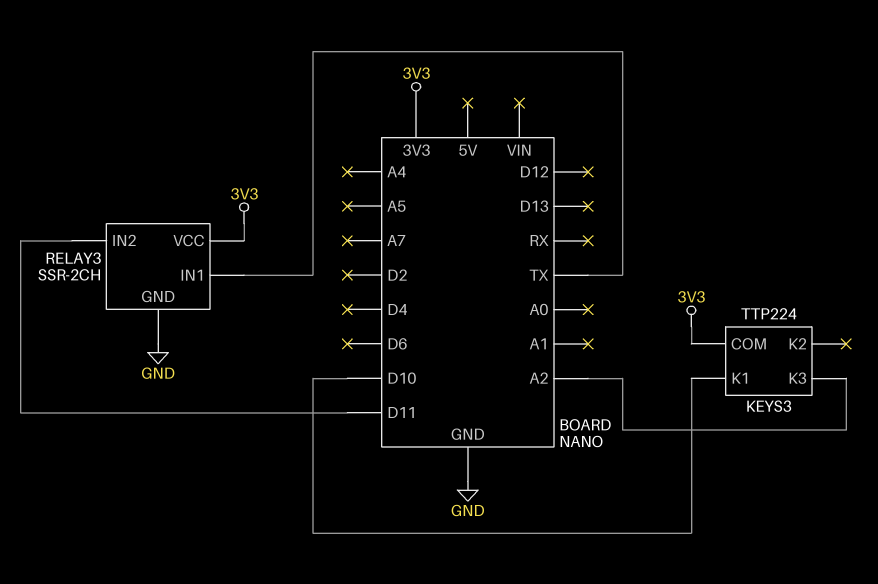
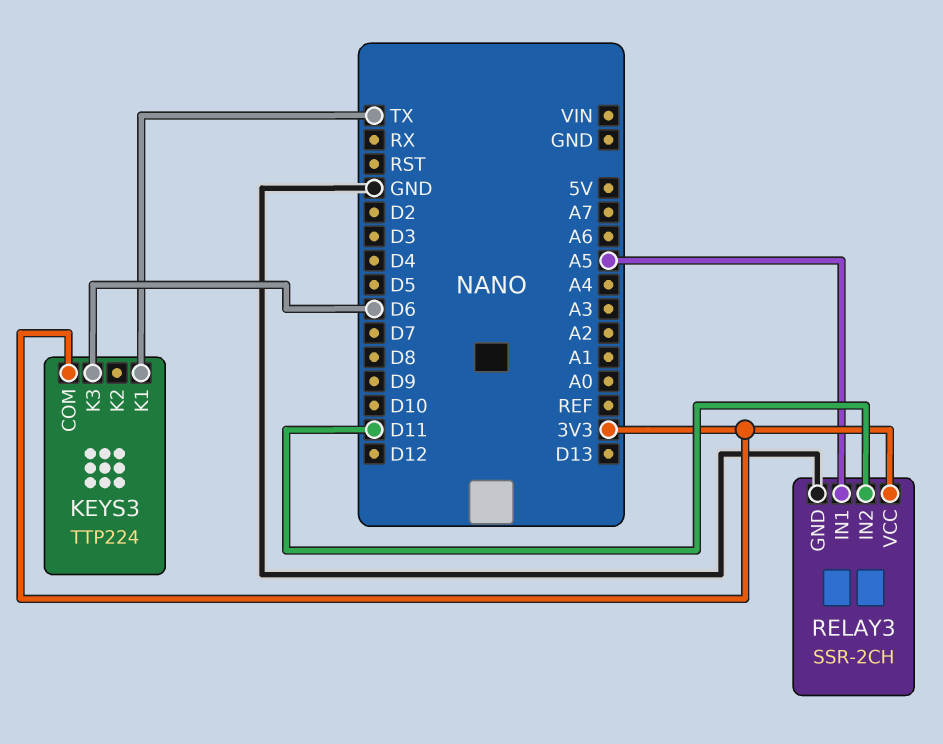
KEYS3 pin K1: D10 -> TX
KEYS3 pin K3: A2 -> D6
RELAY3 pin IN1: TX -> A5

